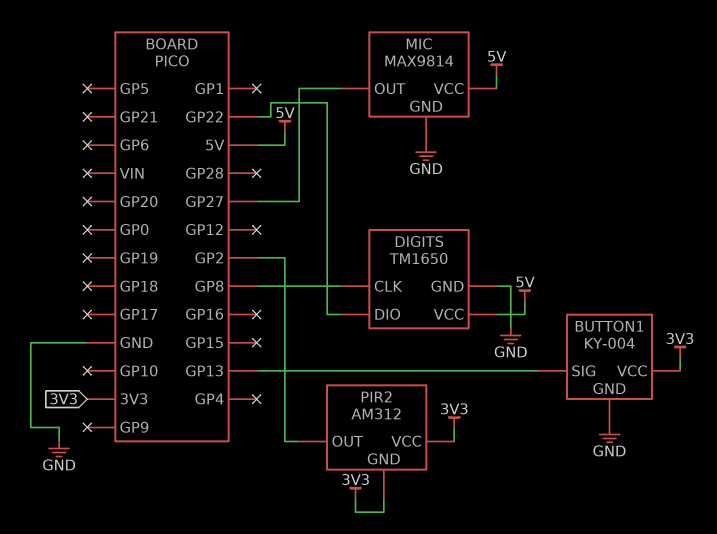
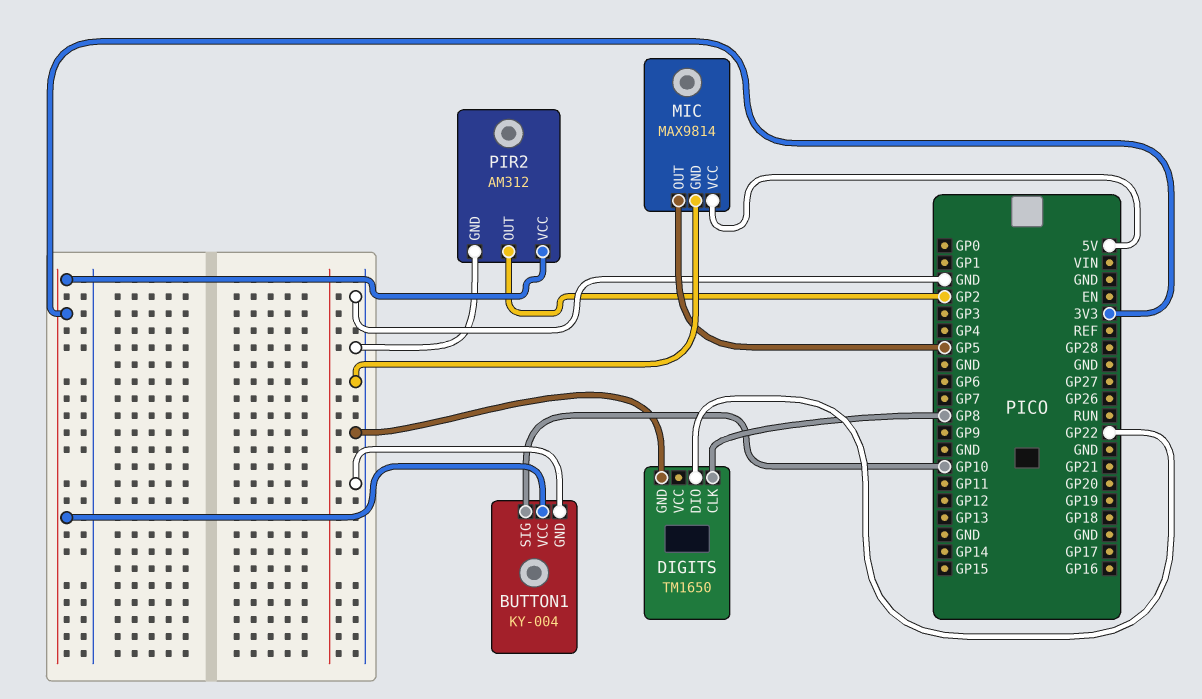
BUTTON1 pin SIG: GP13 -> GP10
DIGITS pin VCC: 5V -> none
MIC pin OUT: GP27 -> GP5
PIR2 pin GND: 3V3 -> GND

